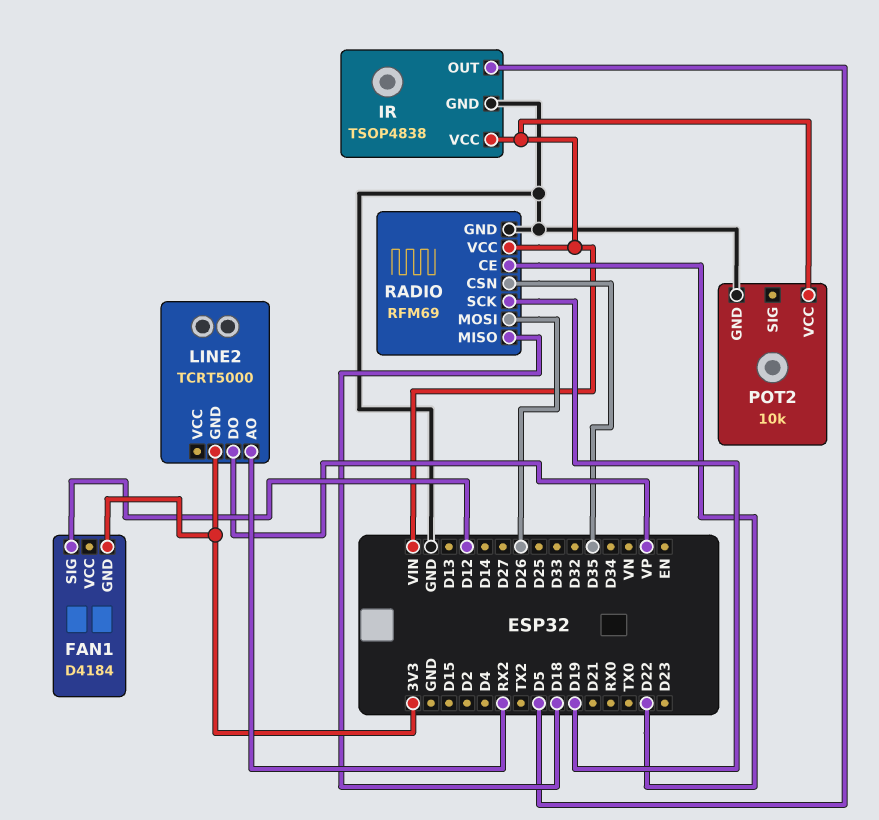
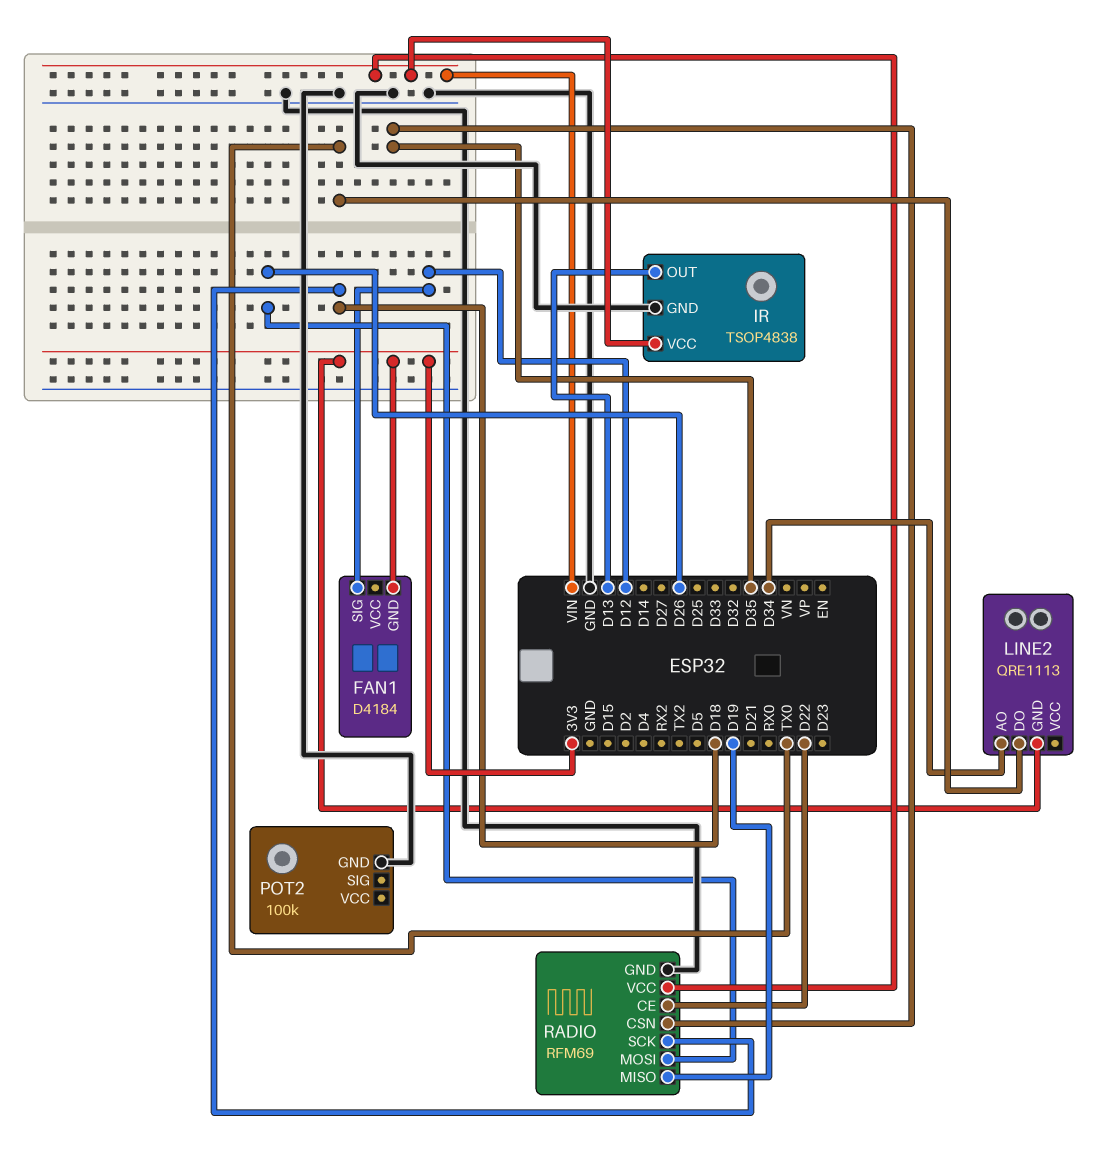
IR pin OUT: D5 -> D13
LINE2: TCRT5000 -> QRE1113
LINE2 pin AO: RX2 -> D34
LINE2 pin DO: VP -> TX0
POT2: 10k -> 100k
POT2 pin VCC: VIN -> none
RADIO pin MISO: D18 -> D19
RADIO pin SCK: D19 -> D18

